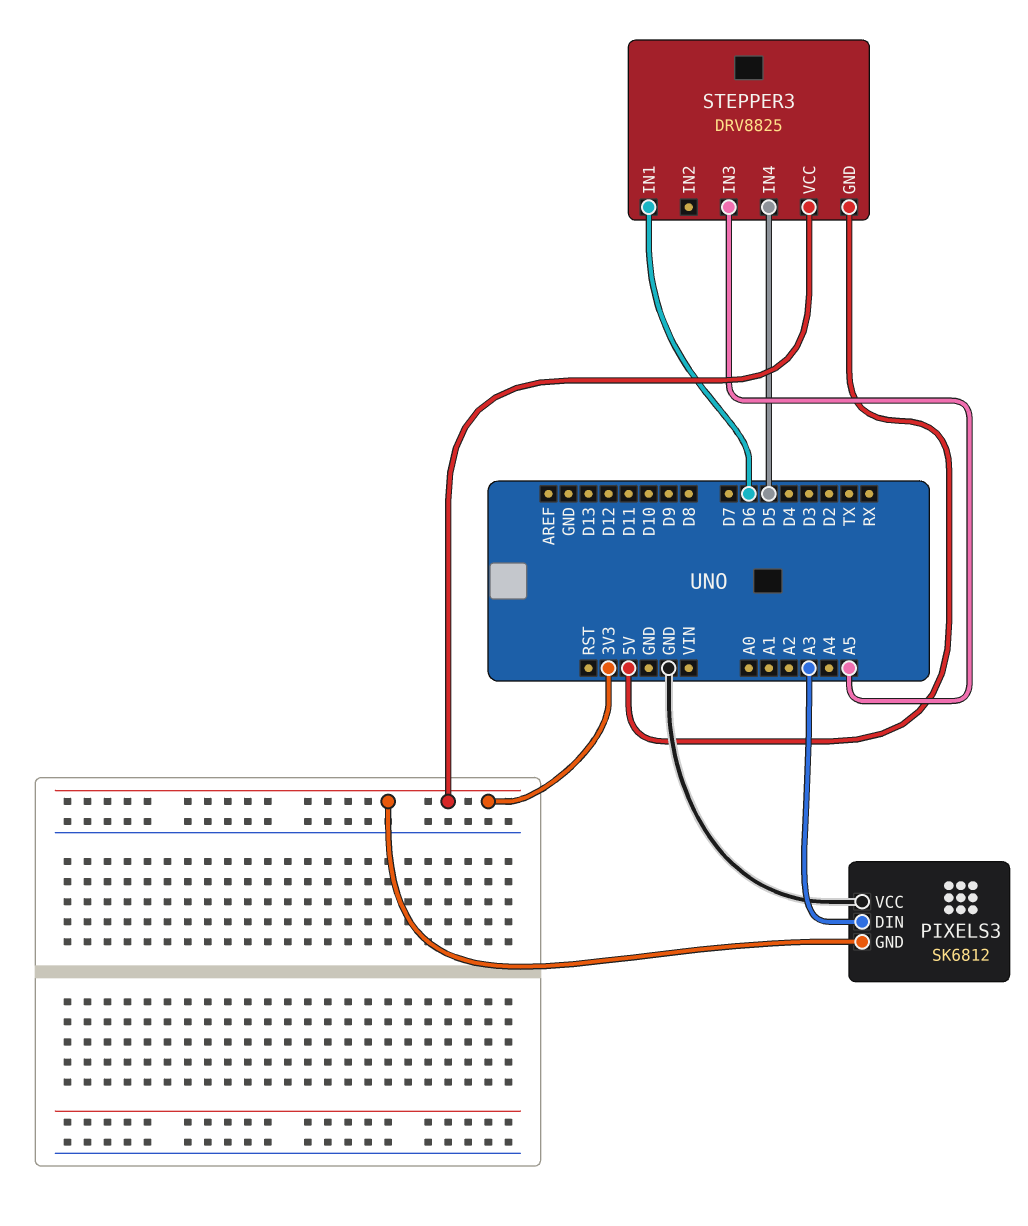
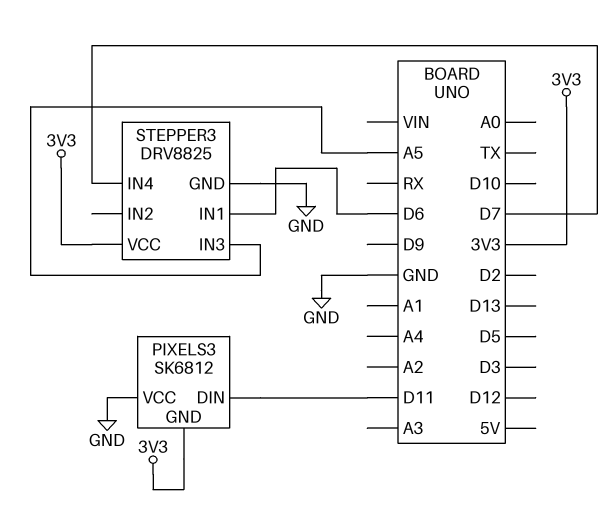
PIXELS3 pin DIN: A3 -> D11
STEPPER3 pin GND: 5V -> GND
STEPPER3 pin IN4: D5 -> D7

